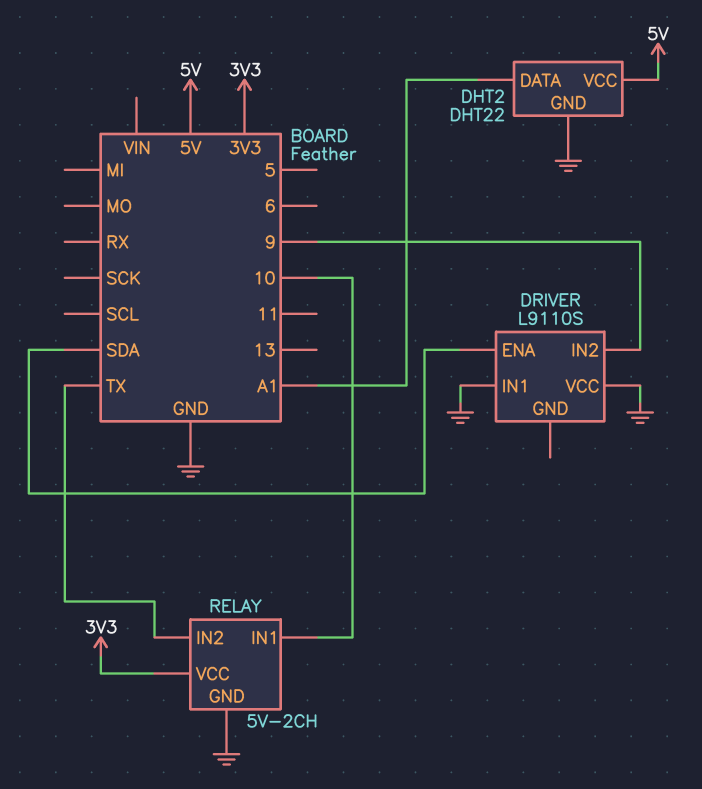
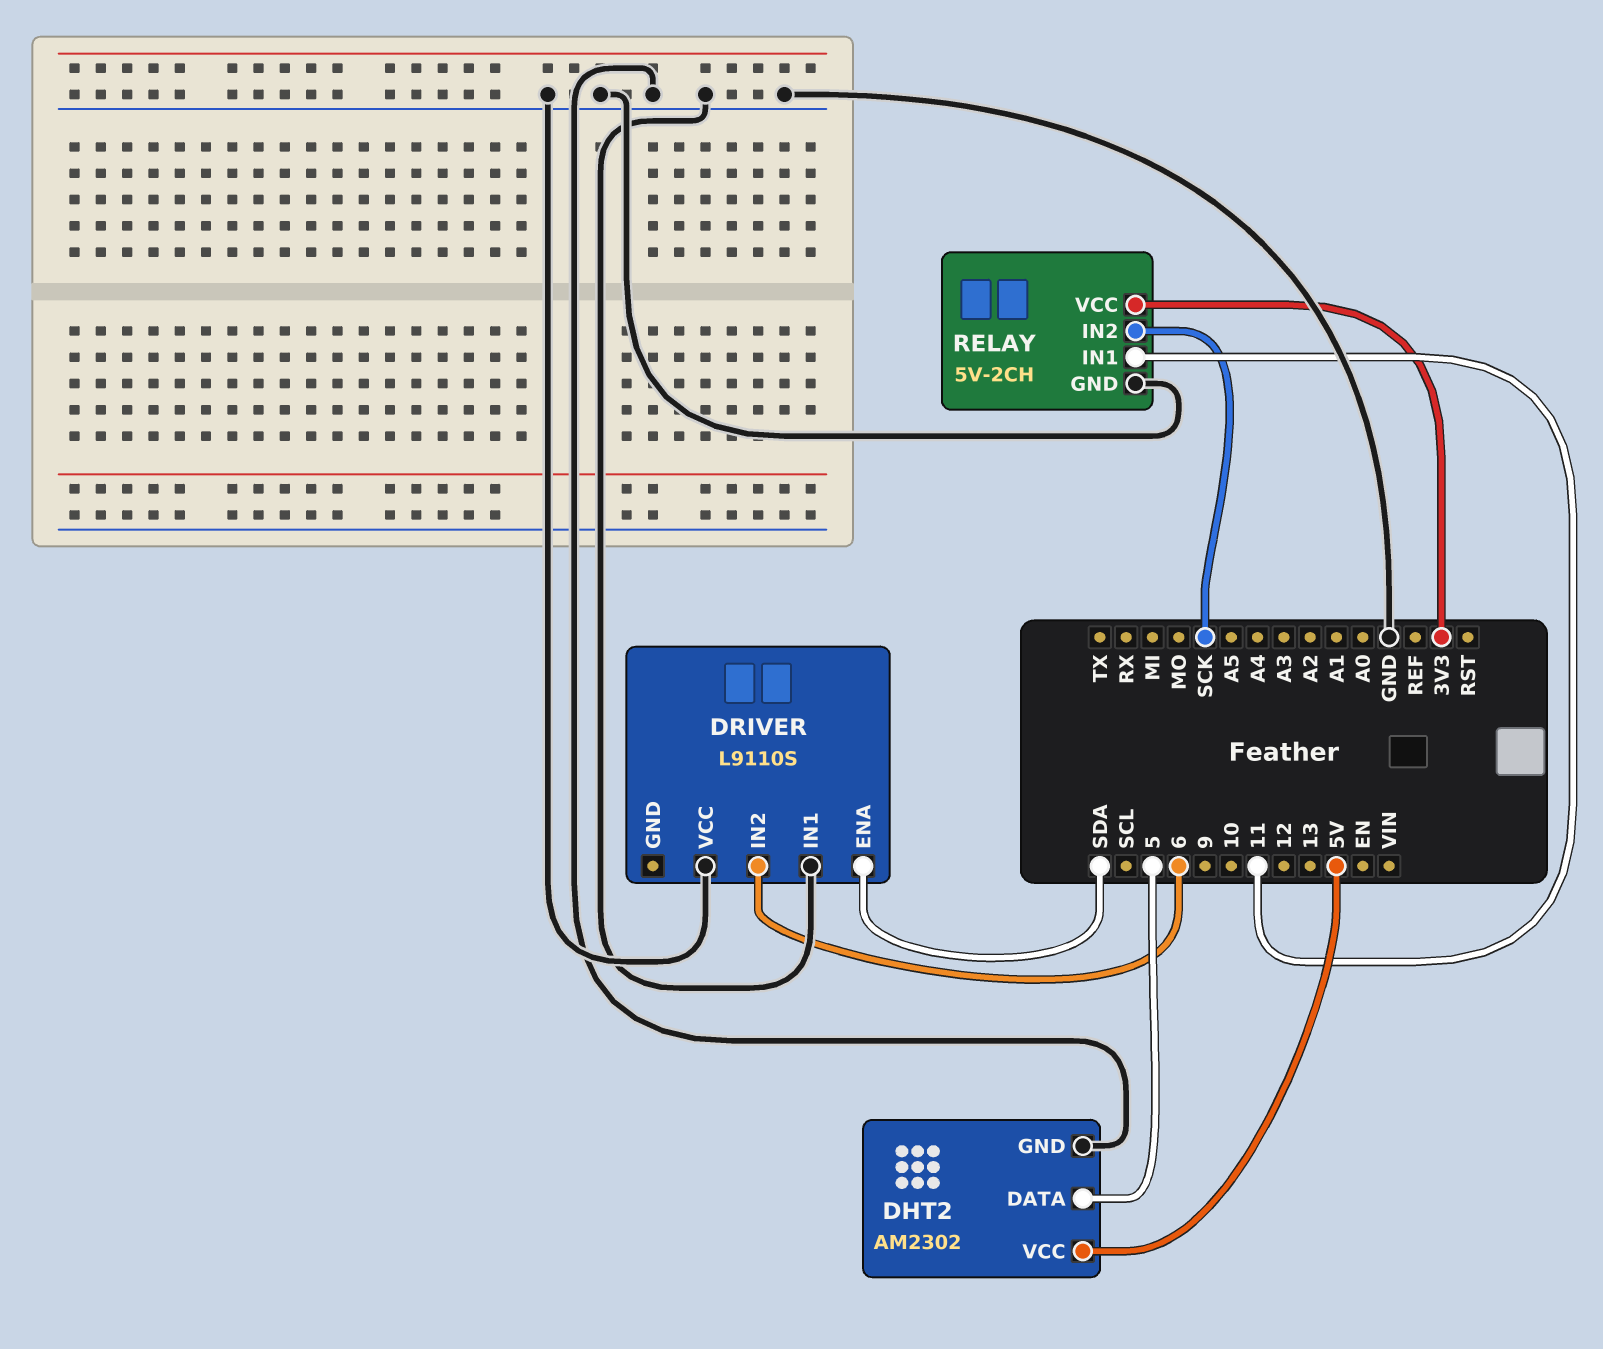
DHT2: DHT22 -> AM2302
DHT2 pin DATA: A1 -> 5
DRIVER pin IN2: 9 -> 6
RELAY pin IN1: 10 -> 11
RELAY pin IN2: TX -> SCK

